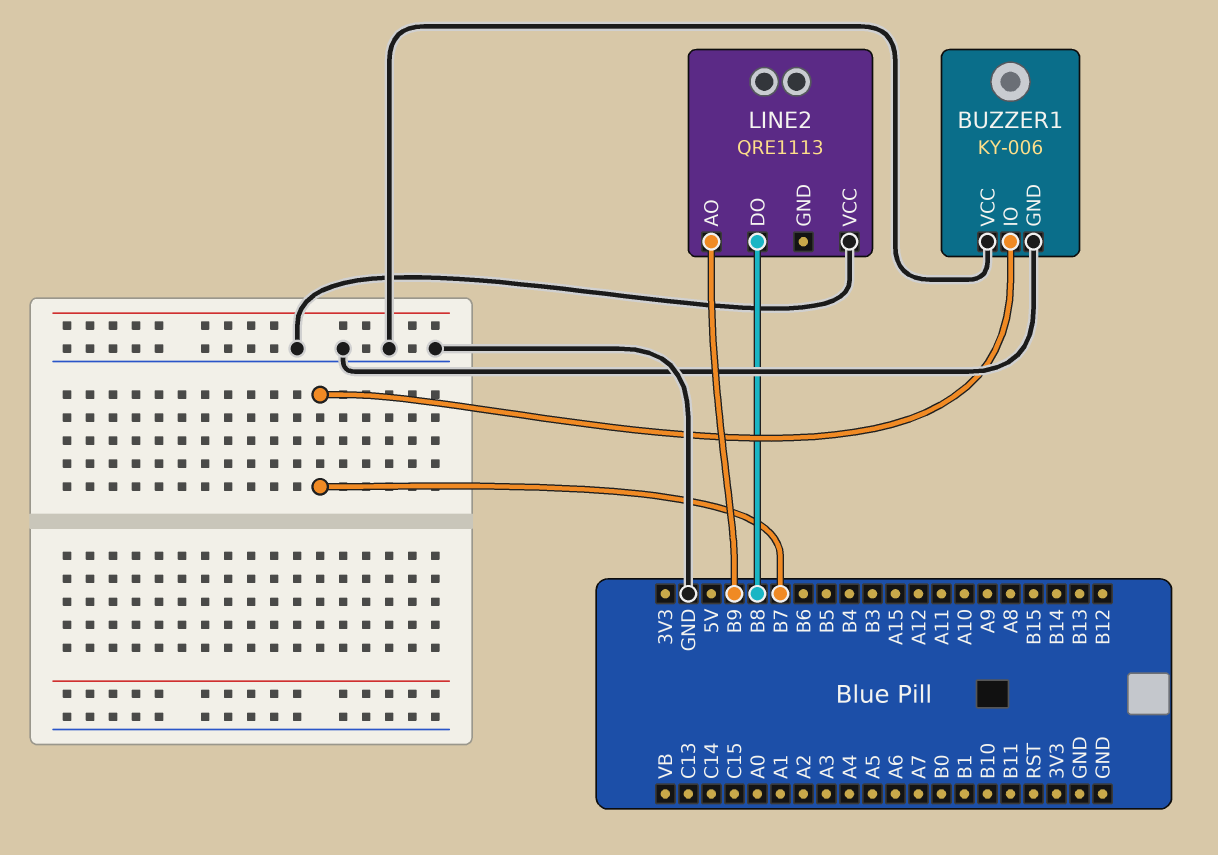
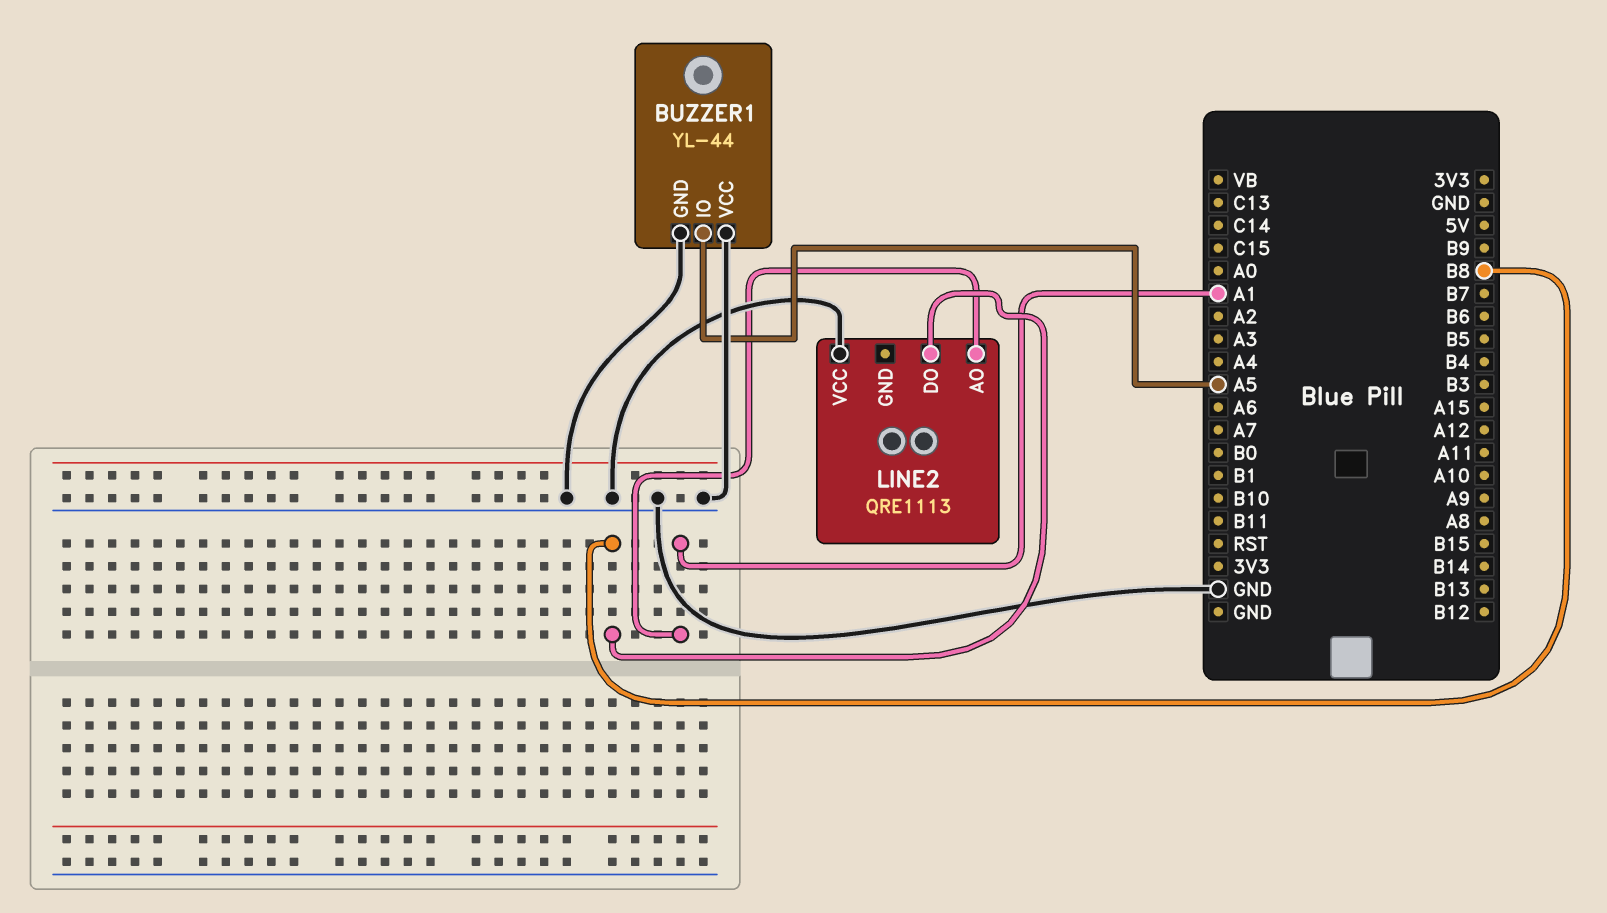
BUZZER1: KY-006 -> YL-44
BUZZER1 pin IO: B7 -> A5
LINE2 pin AO: B9 -> A1

